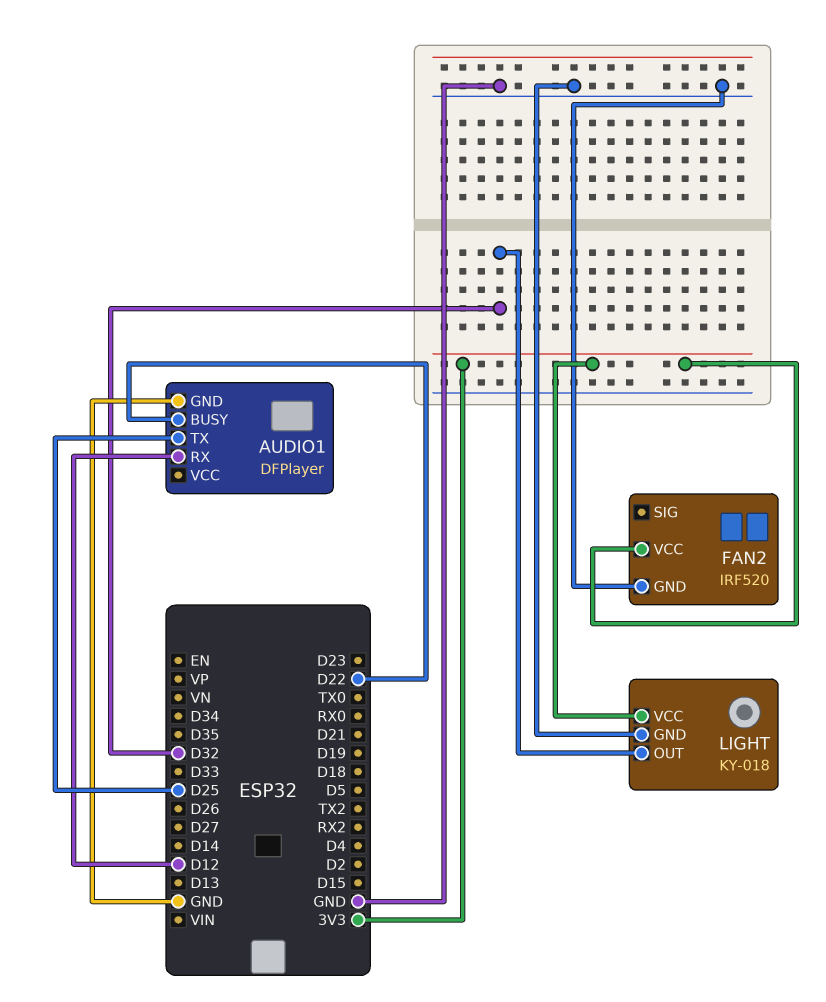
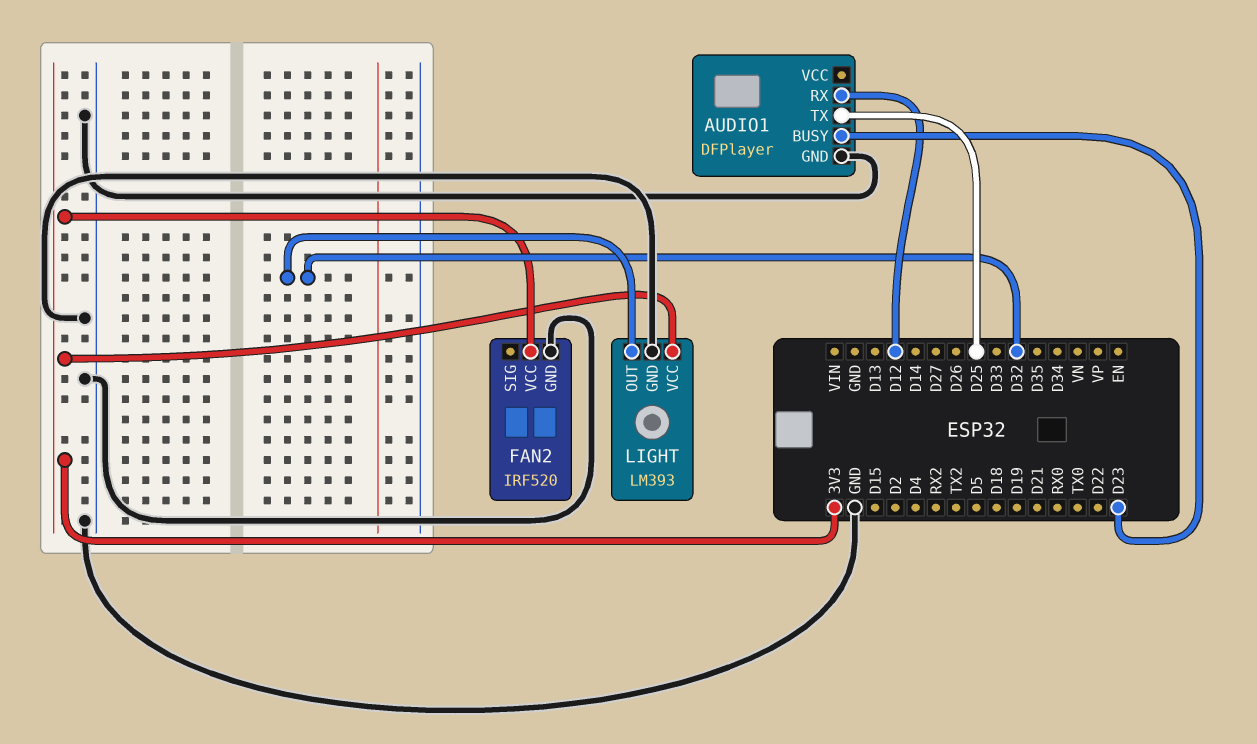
AUDIO1 pin BUSY: D22 -> D23
LIGHT: KY-018 -> LM393

